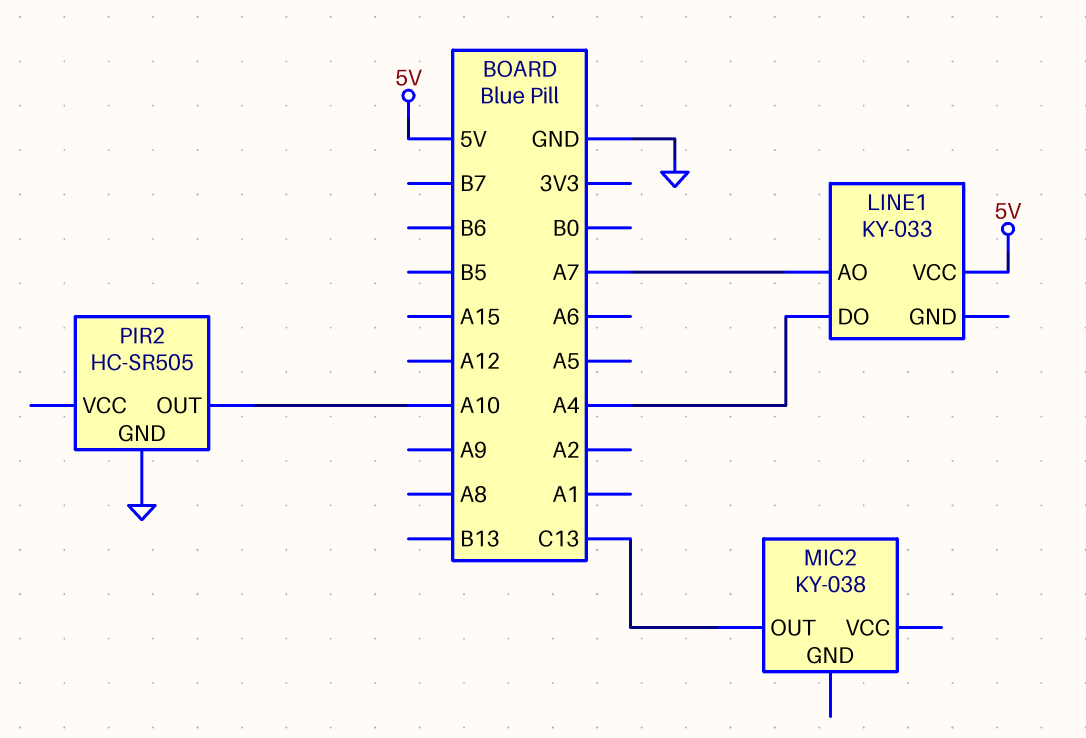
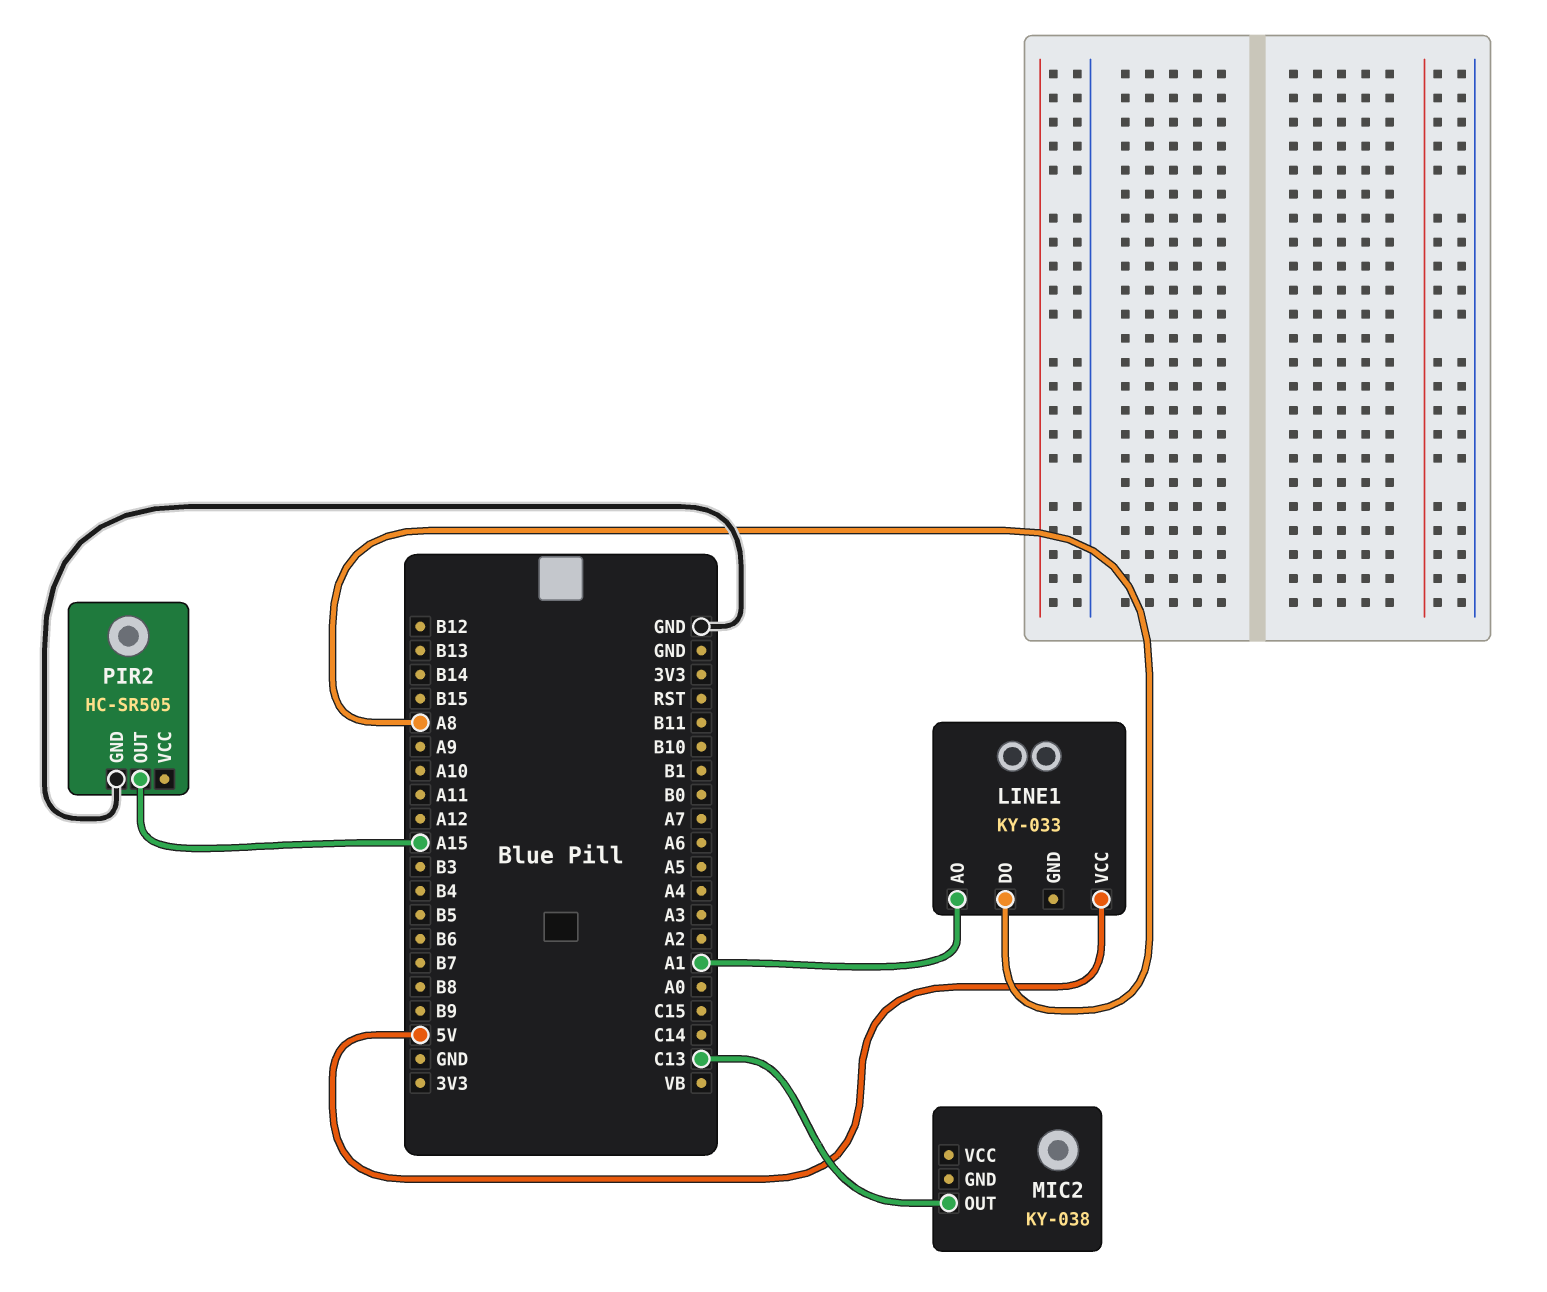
LINE1 pin AO: A7 -> A1
LINE1 pin DO: A4 -> A8
PIR2 pin OUT: A10 -> A15

